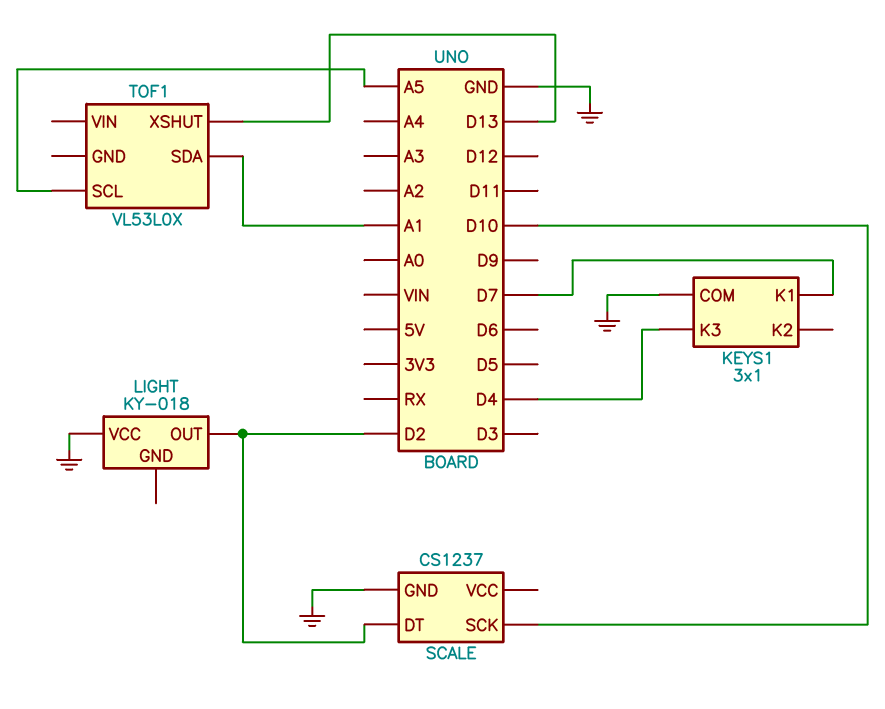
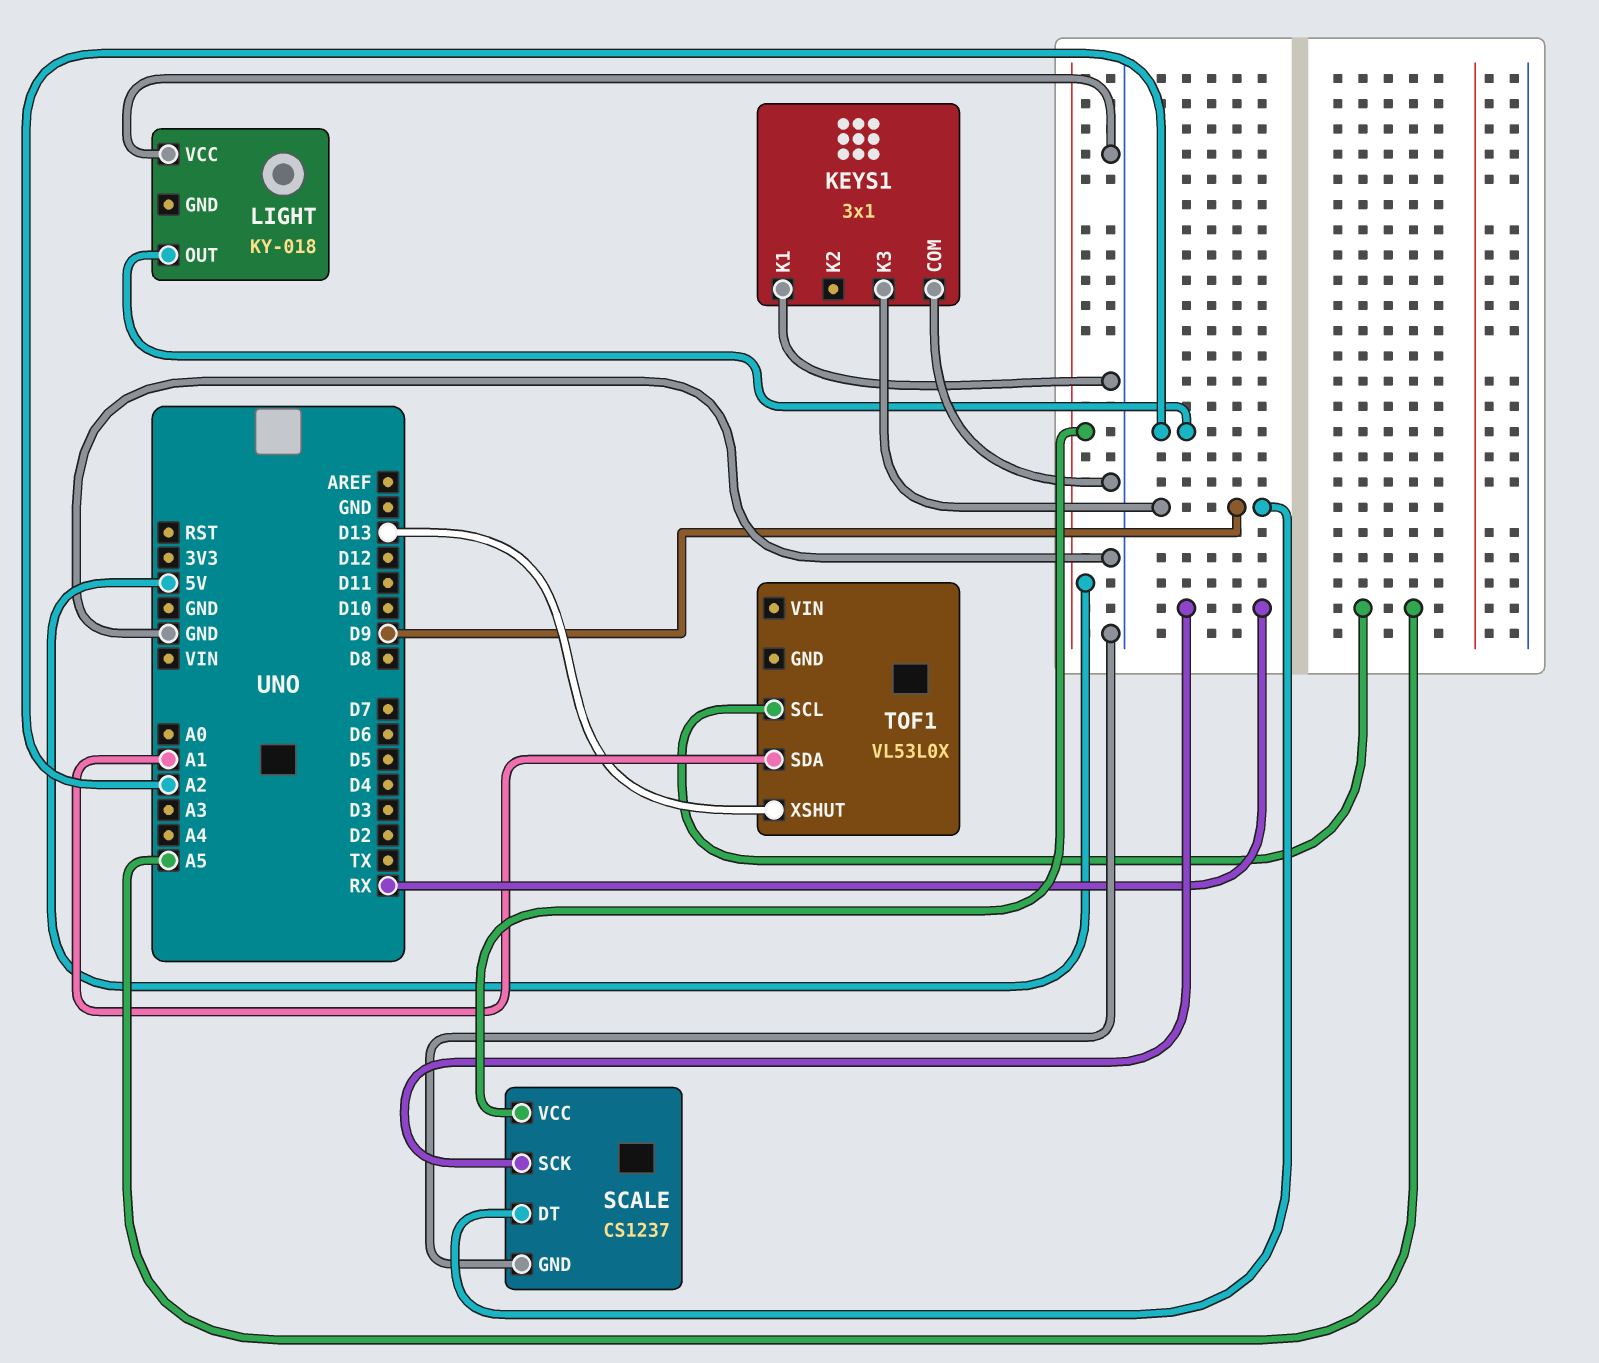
KEYS1 pin K1: D7 -> GND
KEYS1 pin K3: D4 -> D9
LIGHT pin OUT: D2 -> A2
SCALE pin DT: D2 -> D9
SCALE pin SCK: D10 -> RX
SCALE pin VCC: none -> 5V

